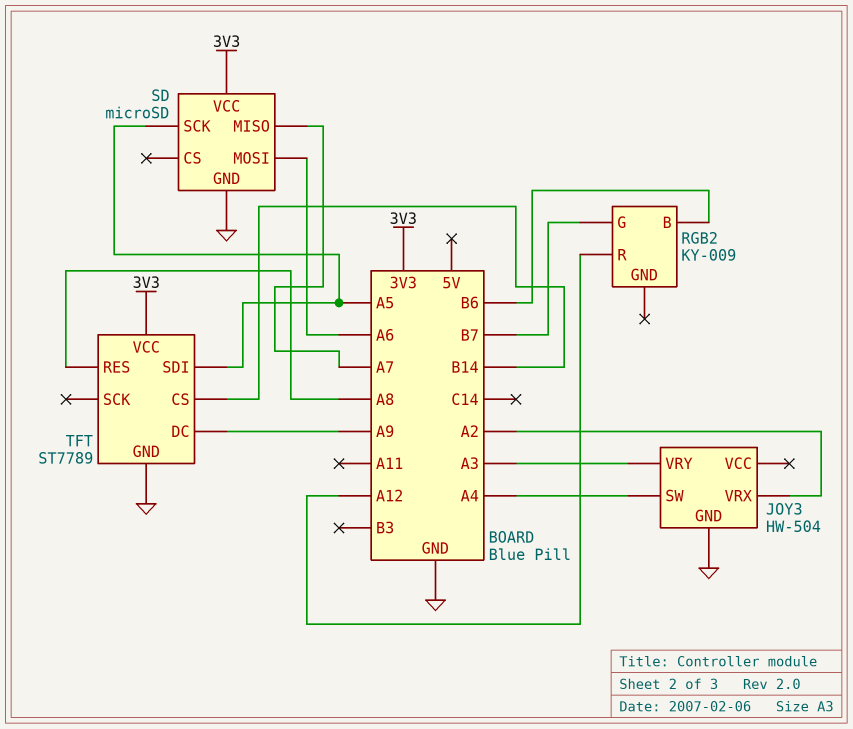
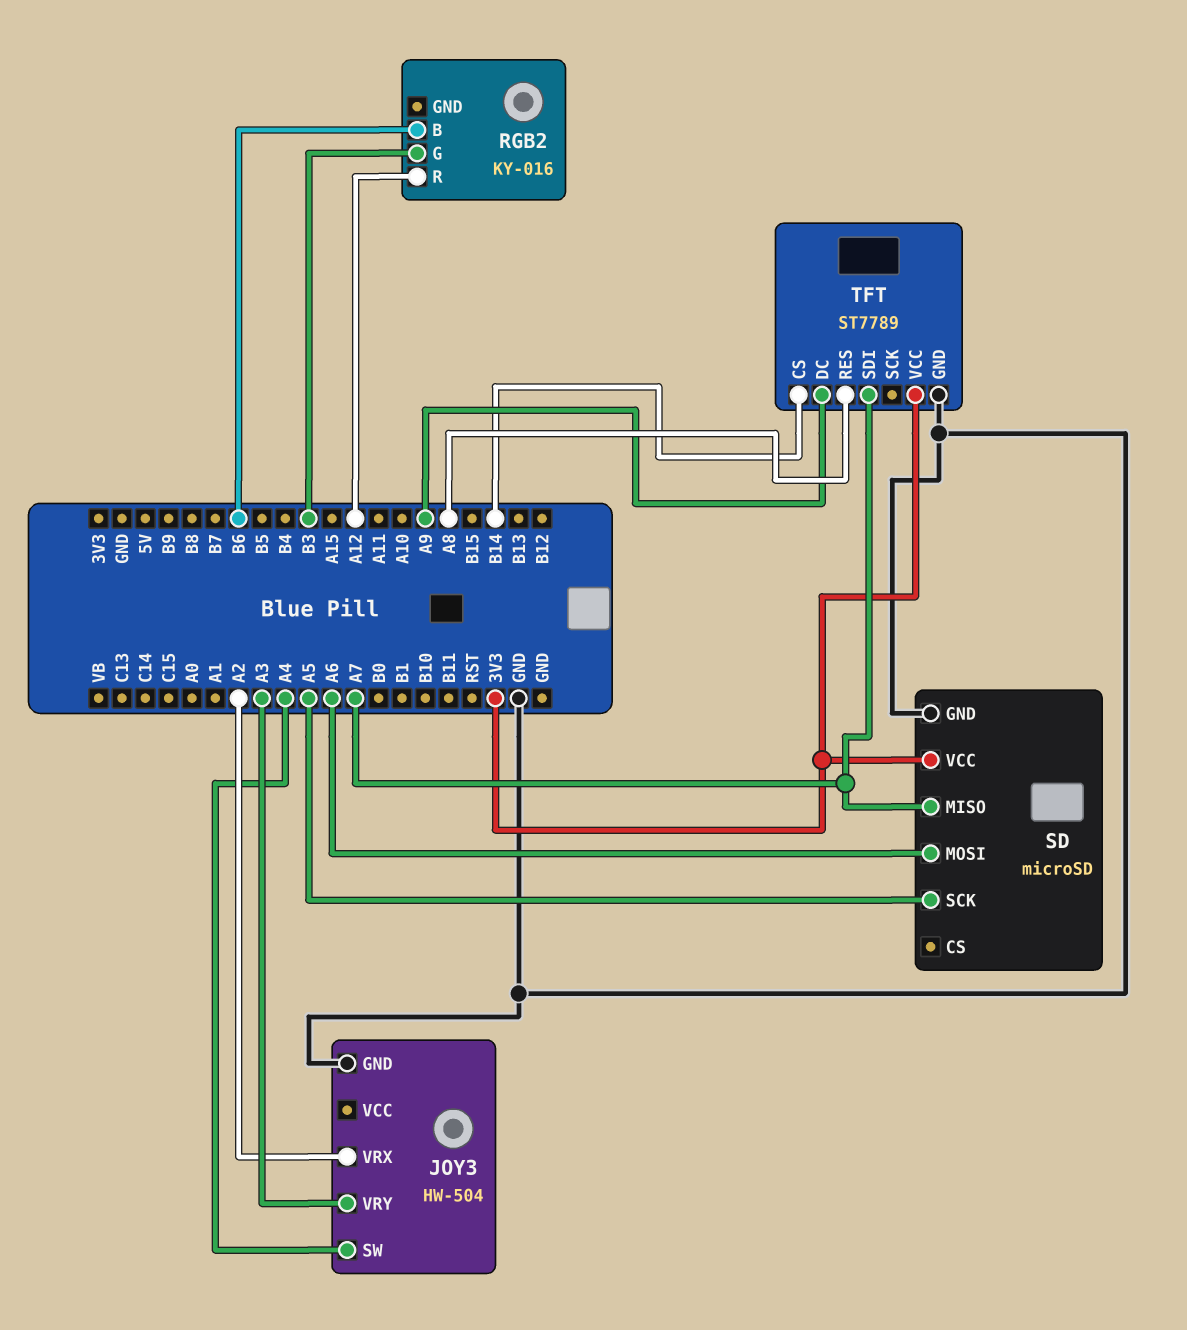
RGB2: KY-009 -> KY-016
RGB2 pin G: B7 -> B3
TFT pin SDI: A5 -> A7

